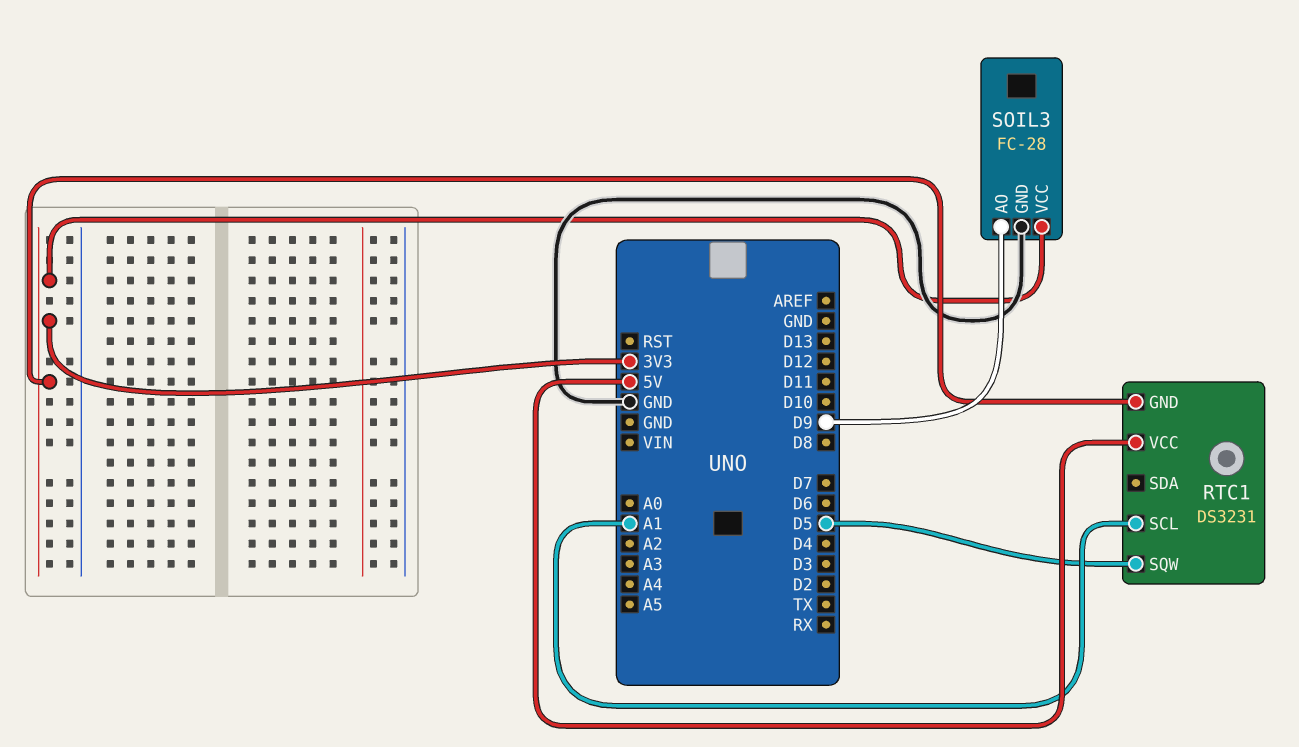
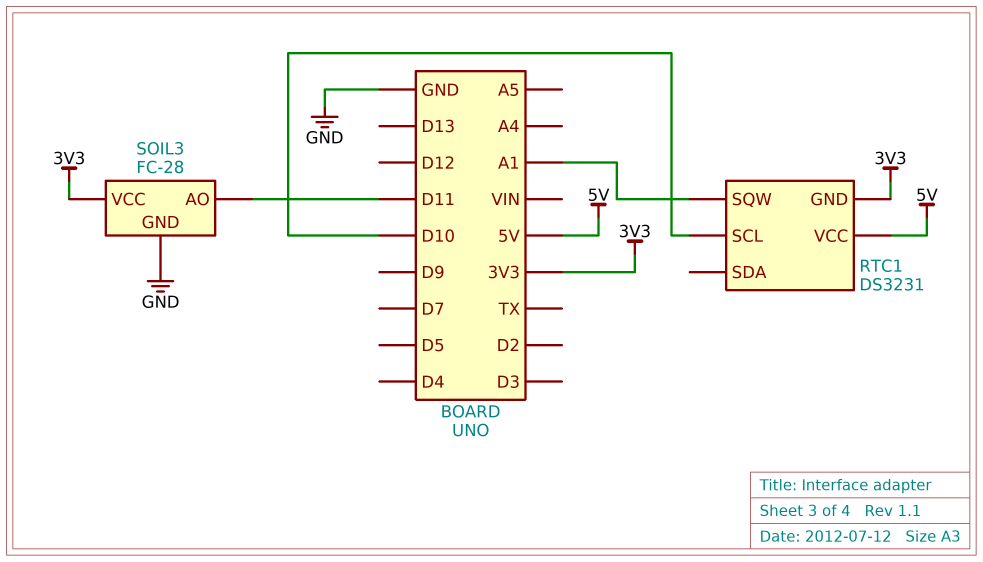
RTC1 pin SCL: A1 -> D10
RTC1 pin SQW: D5 -> A1
SOIL3 pin AO: D9 -> D11

